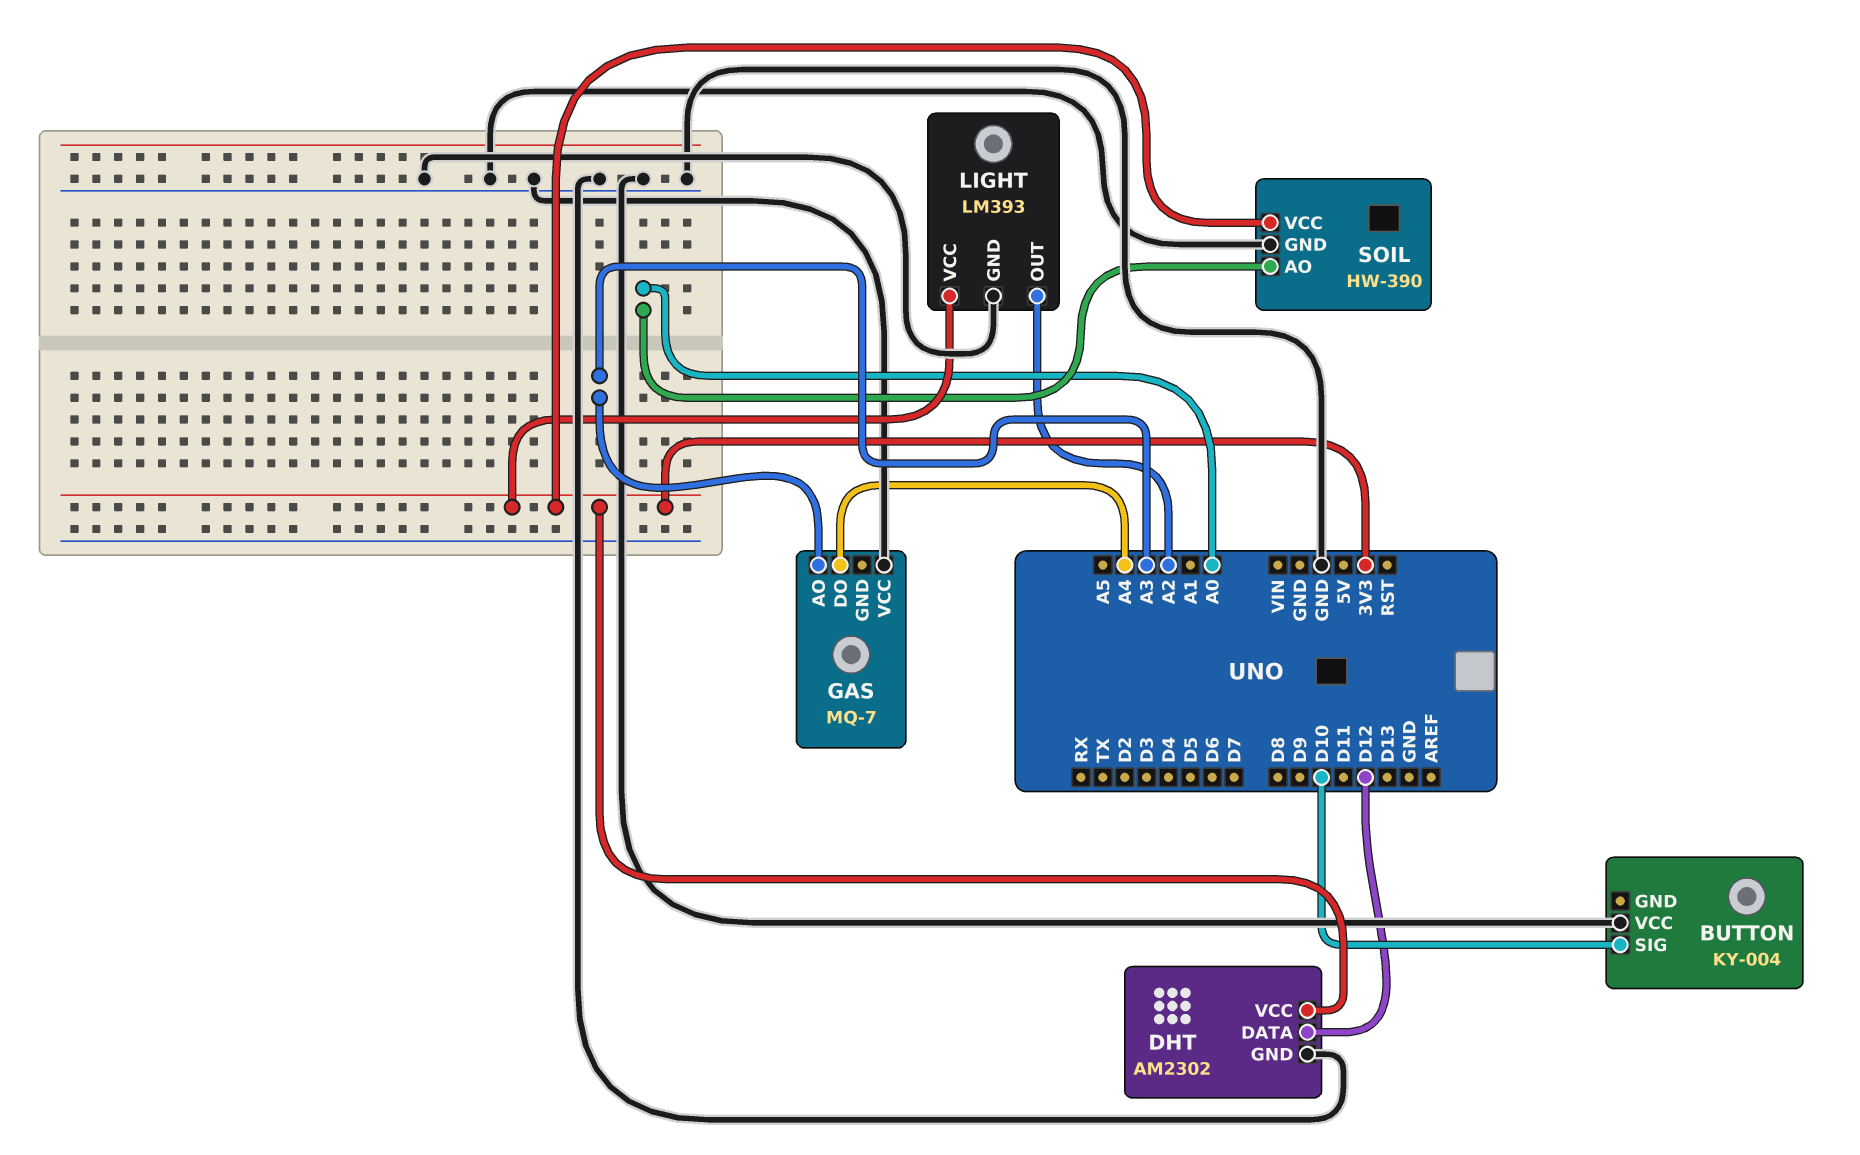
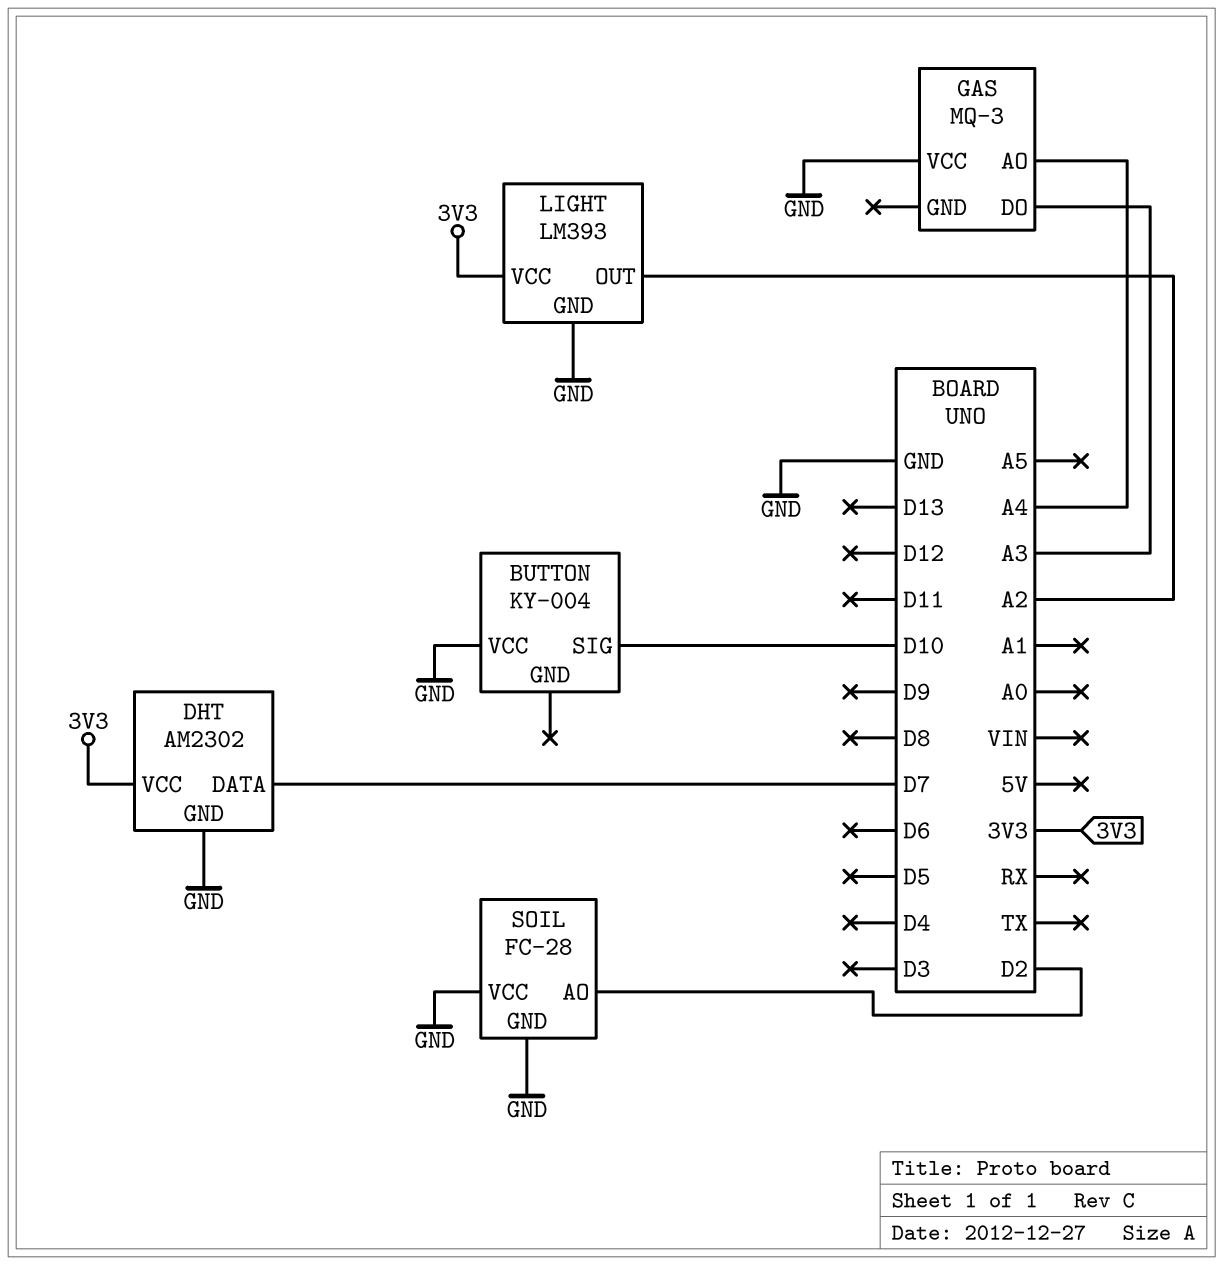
DHT pin DATA: D12 -> D7
GAS: MQ-7 -> MQ-3
GAS pin AO: A3 -> A4
GAS pin DO: A4 -> A3
SOIL: HW-390 -> FC-28
SOIL pin AO: A0 -> D2
SOIL pin VCC: 3V3 -> GND

